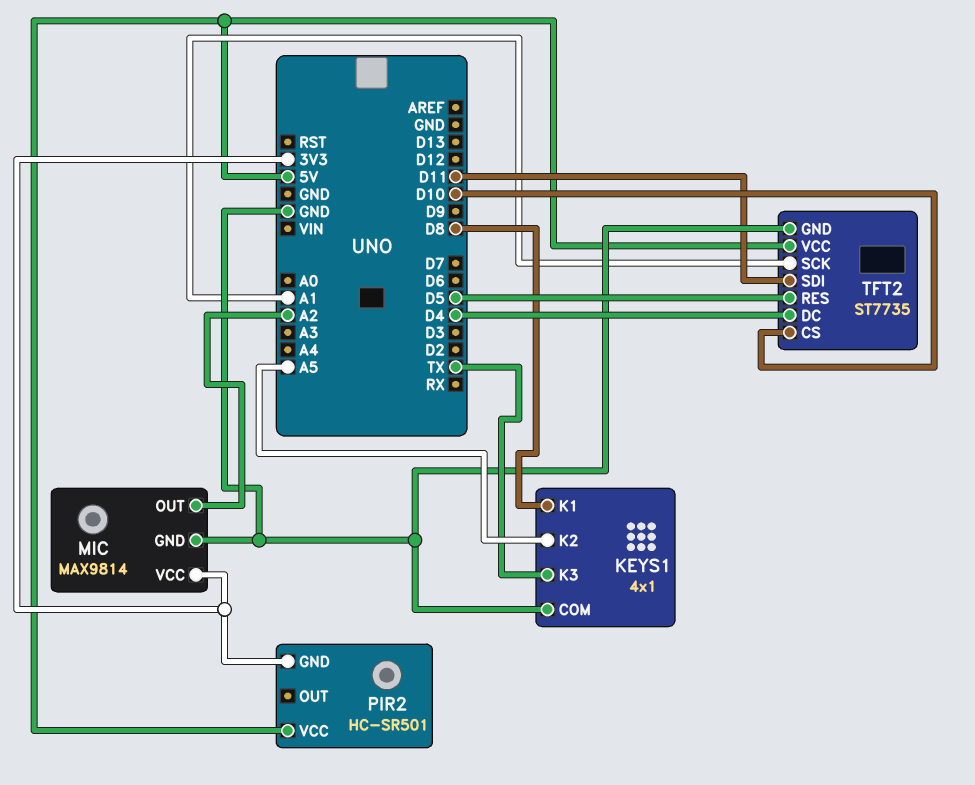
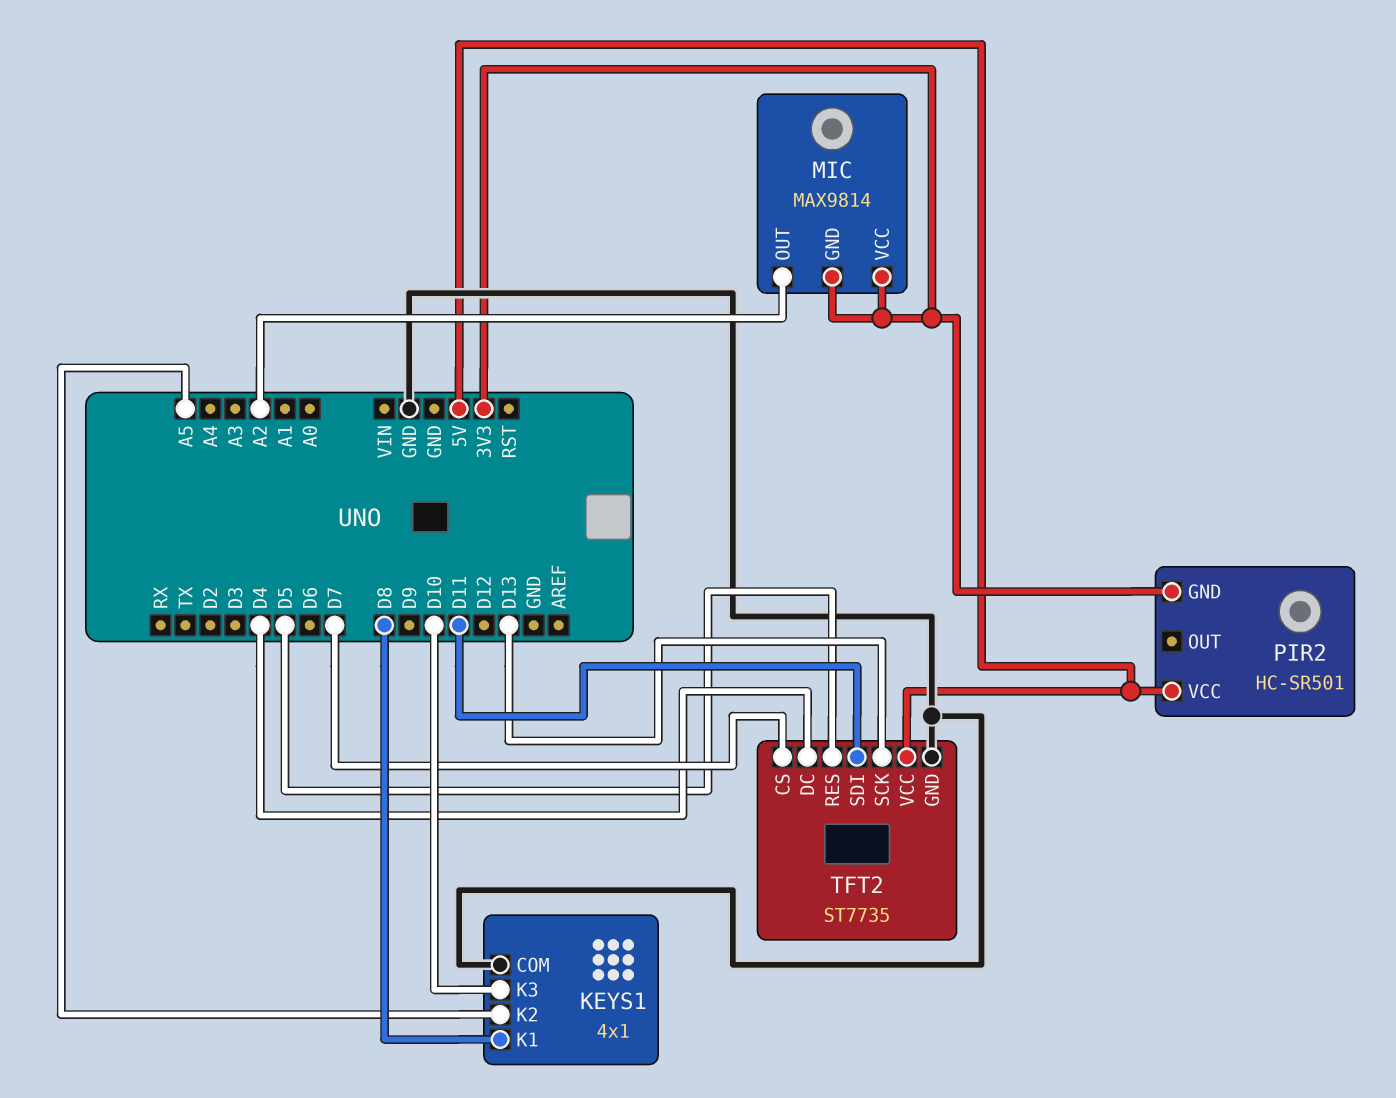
KEYS1 pin K3: TX -> D10
MIC pin GND: GND -> 3V3
TFT2 pin CS: D10 -> D7
TFT2 pin SCK: A1 -> D13

